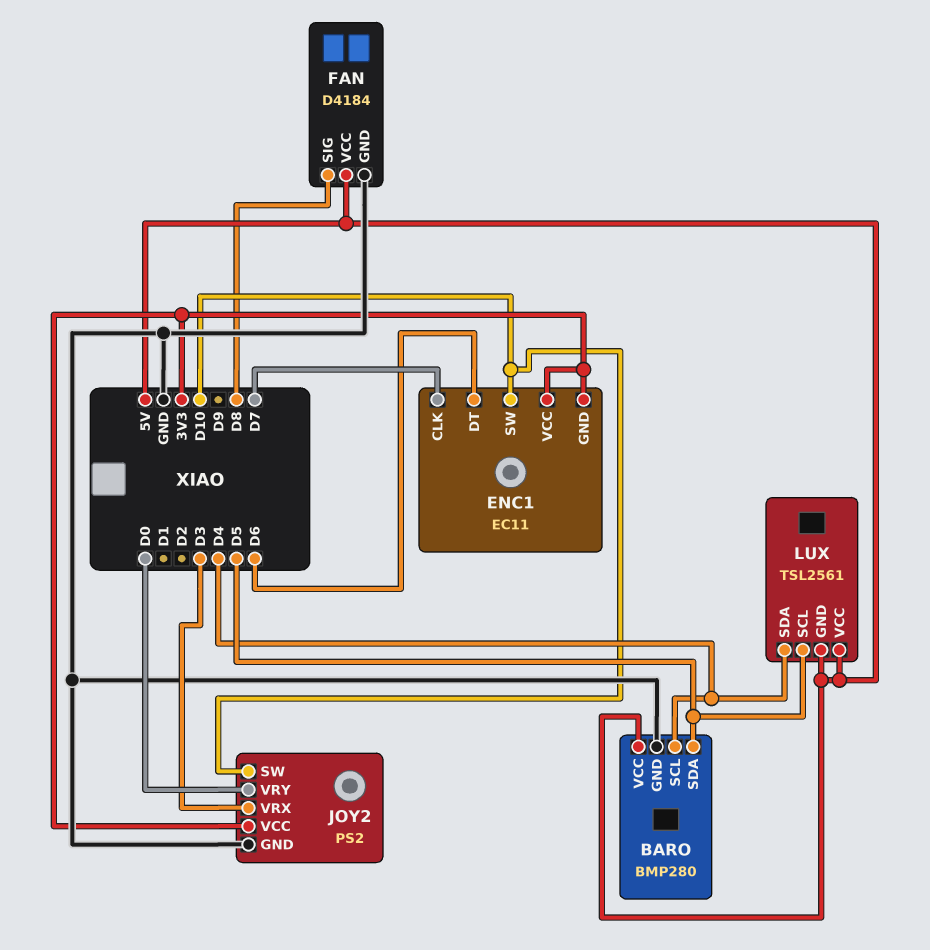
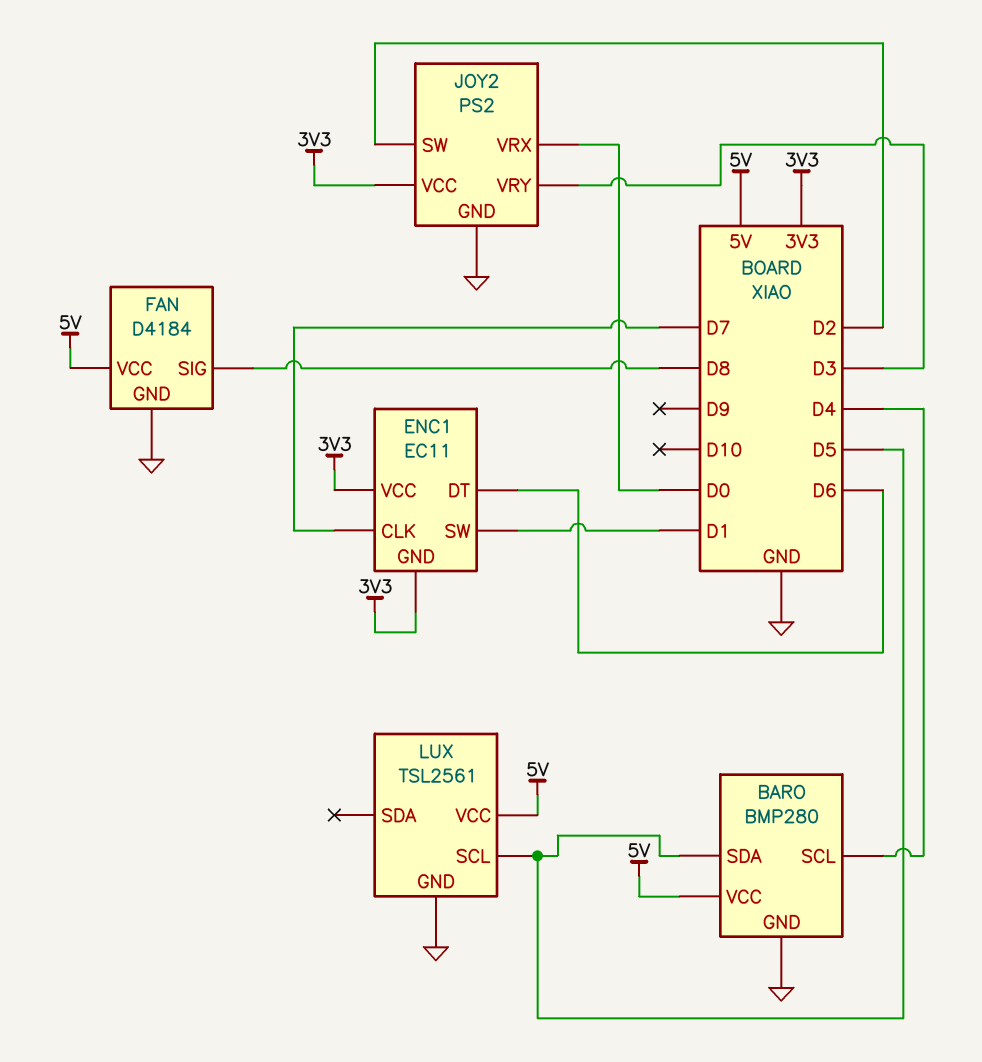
ENC1 pin SW: D10 -> D1
JOY2 pin SW: D10 -> D2
JOY2 pin VRX: D3 -> D0
JOY2 pin VRY: D0 -> D3
LUX pin GND: 5V -> GND
LUX pin SDA: D4 -> none

